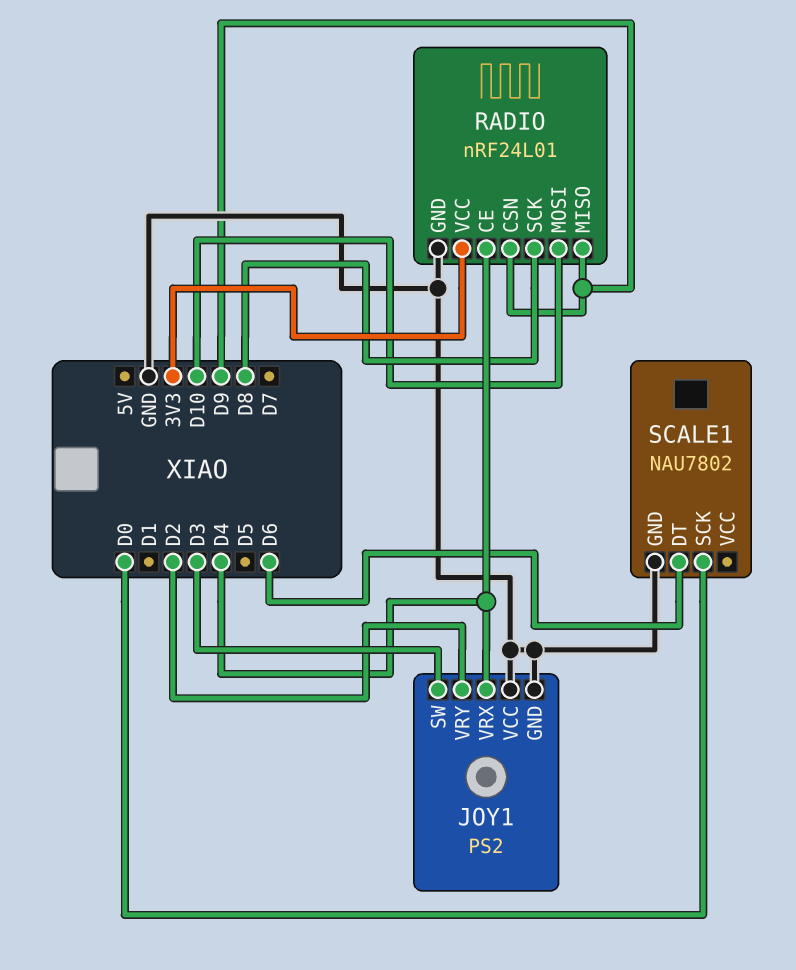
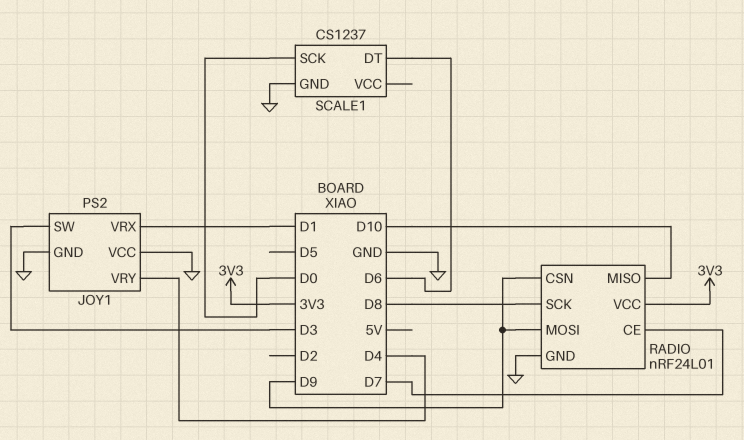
JOY1 pin VRX: D4 -> D1
JOY1 pin VRY: D2 -> D4
RADIO pin CE: D4 -> D7
RADIO pin MISO: D9 -> D10
RADIO pin MOSI: D10 -> D9
SCALE1: NAU7802 -> CS1237

